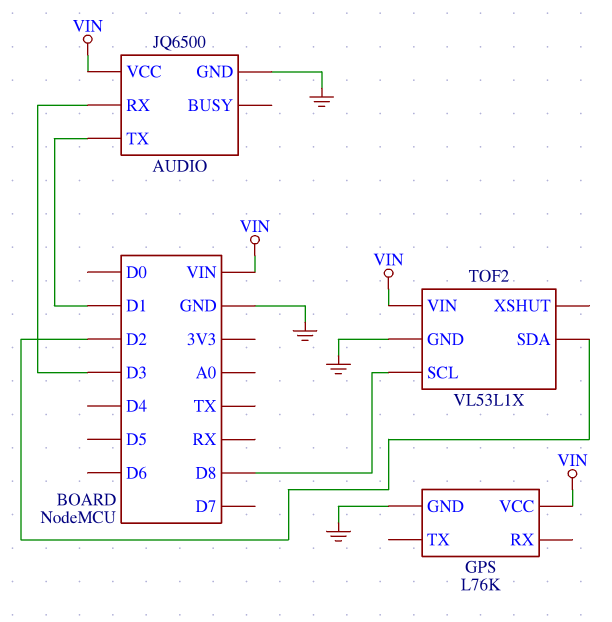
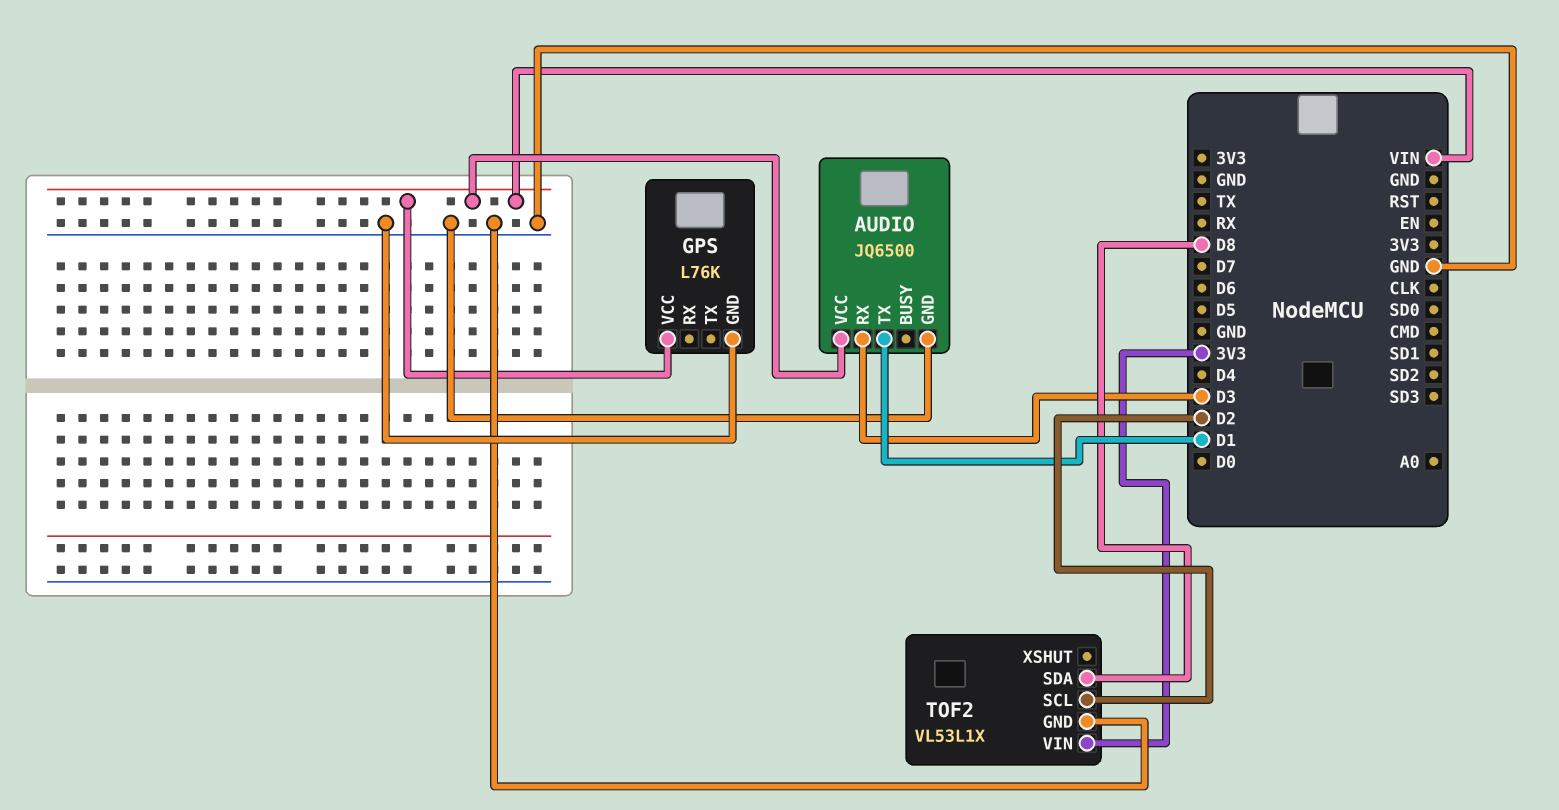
TOF2 pin SCL: D8 -> D2
TOF2 pin SDA: D2 -> D8
TOF2 pin VIN: VIN -> 3V3

